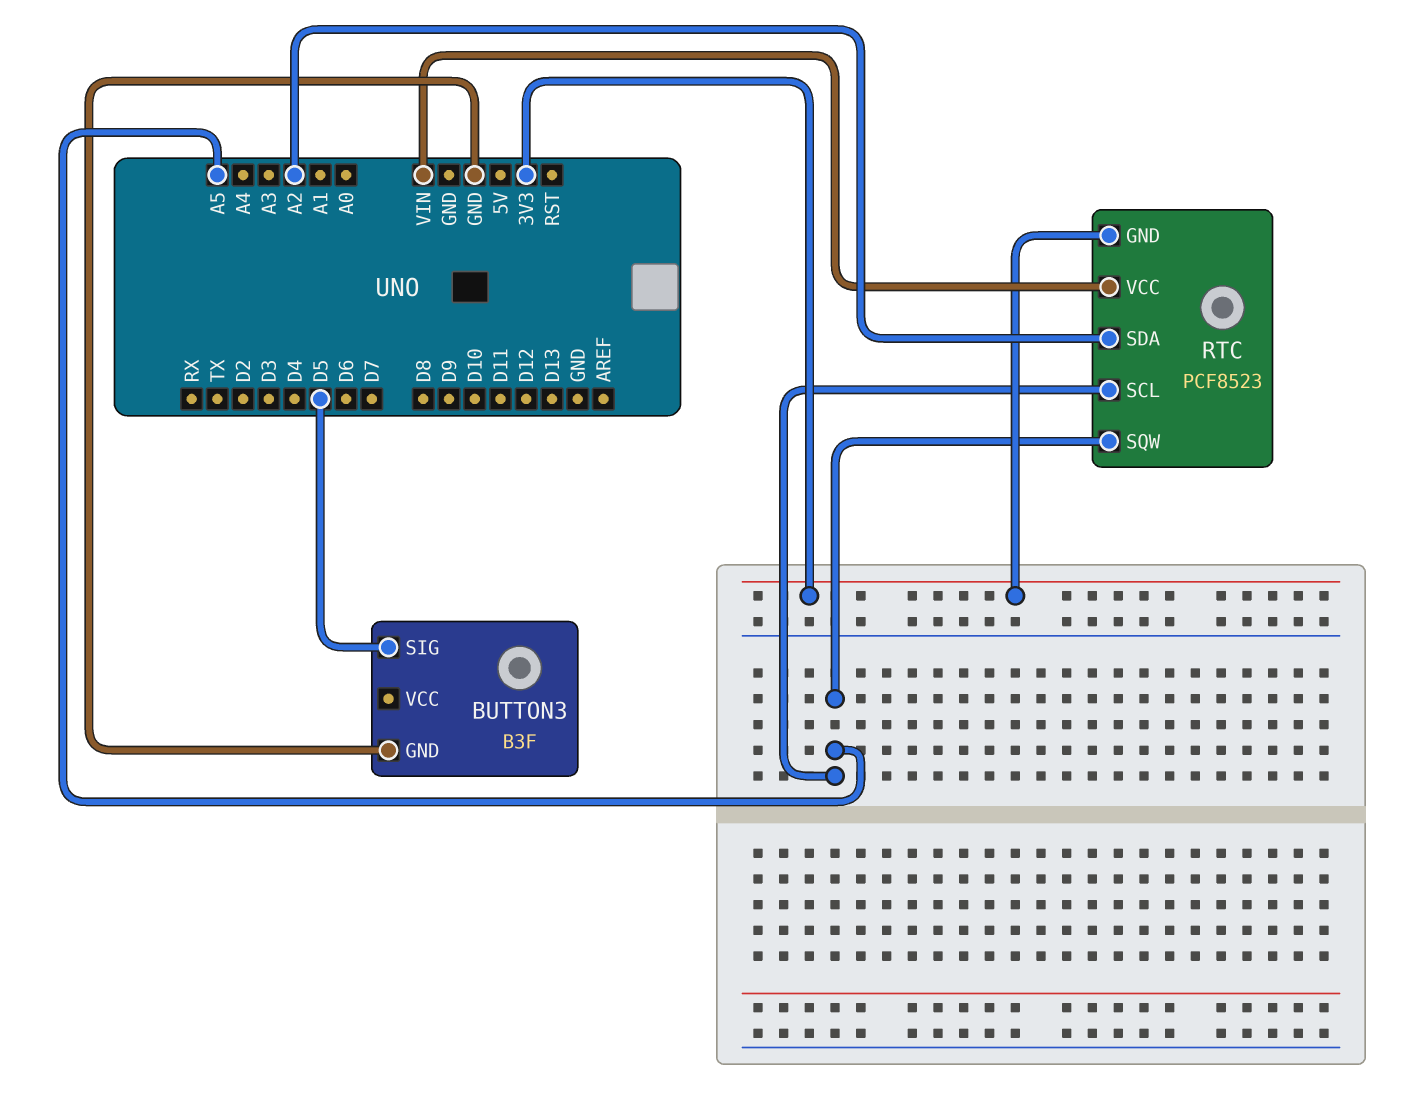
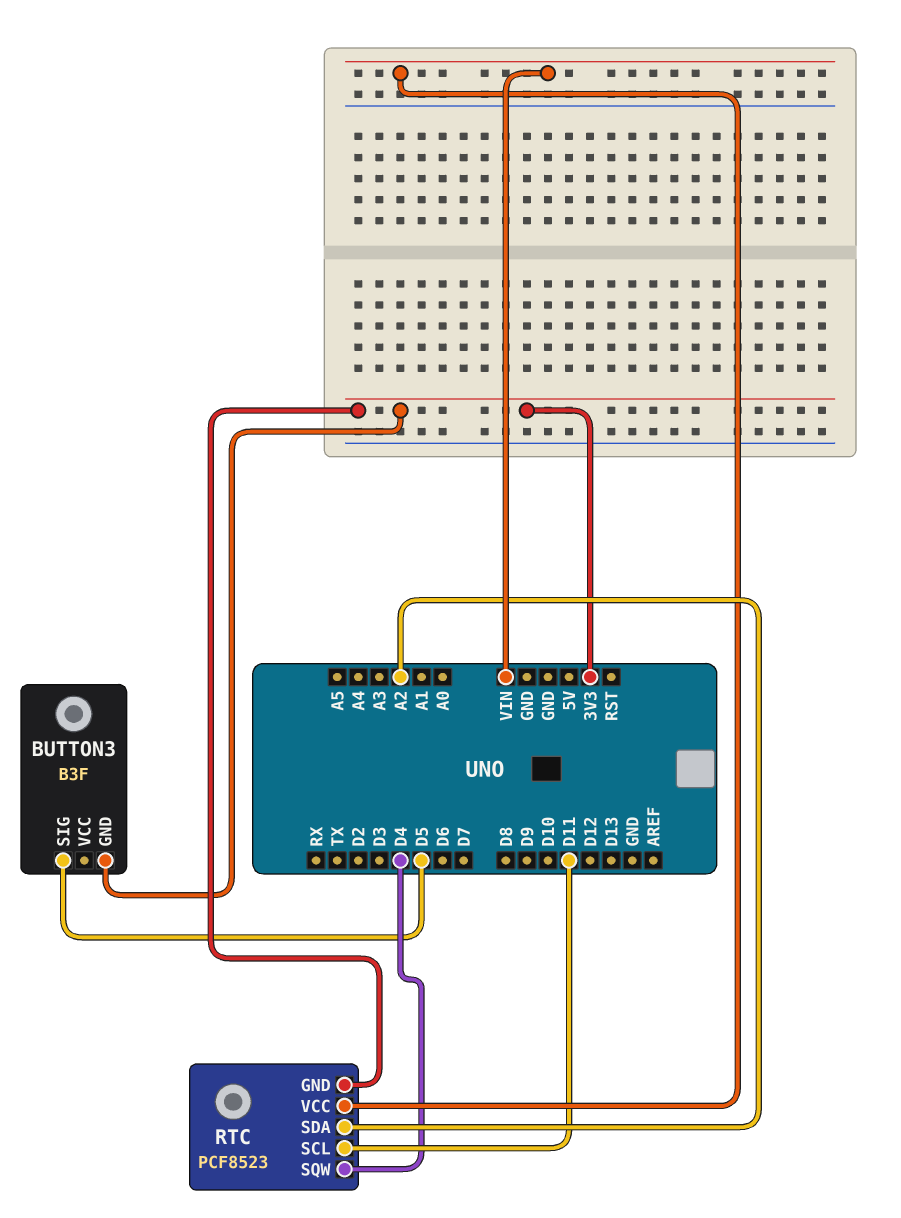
BUTTON3 pin GND: GND -> 3V3
RTC pin SCL: A5 -> D11
RTC pin SQW: A5 -> D4

